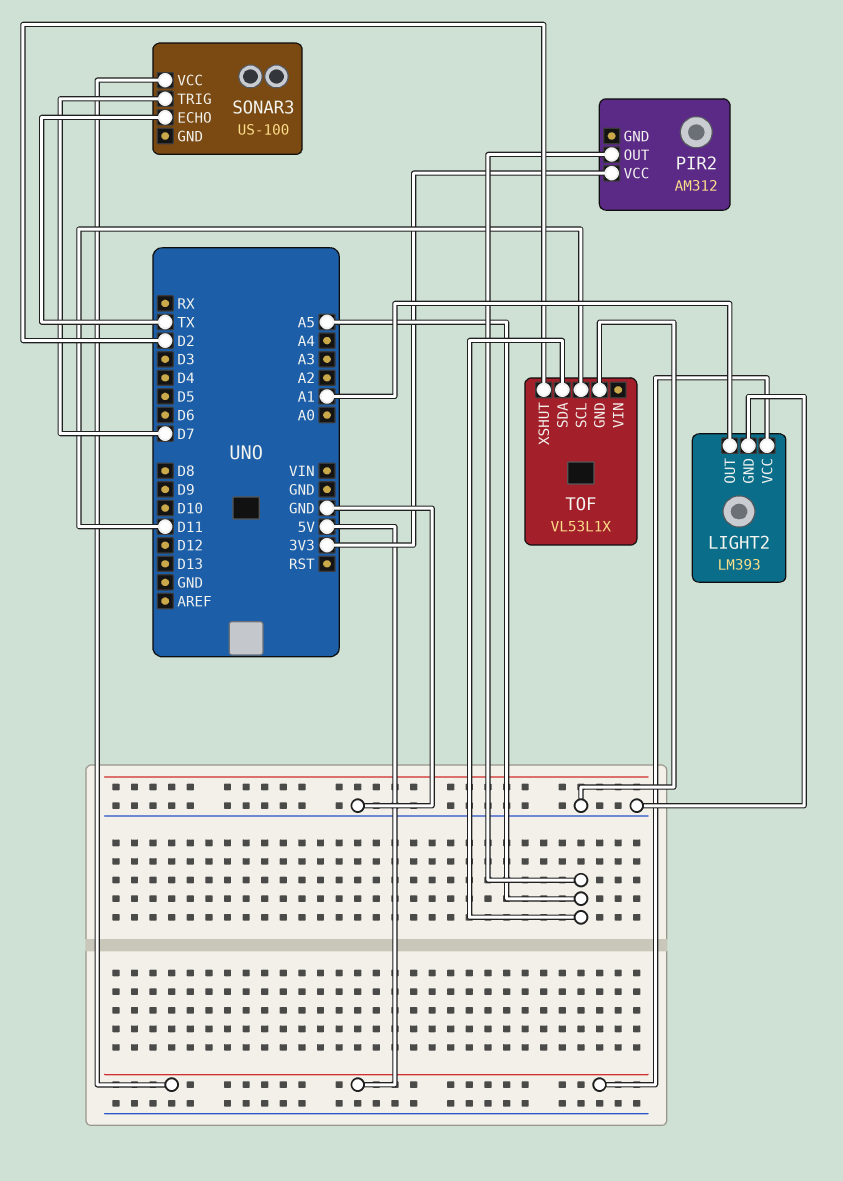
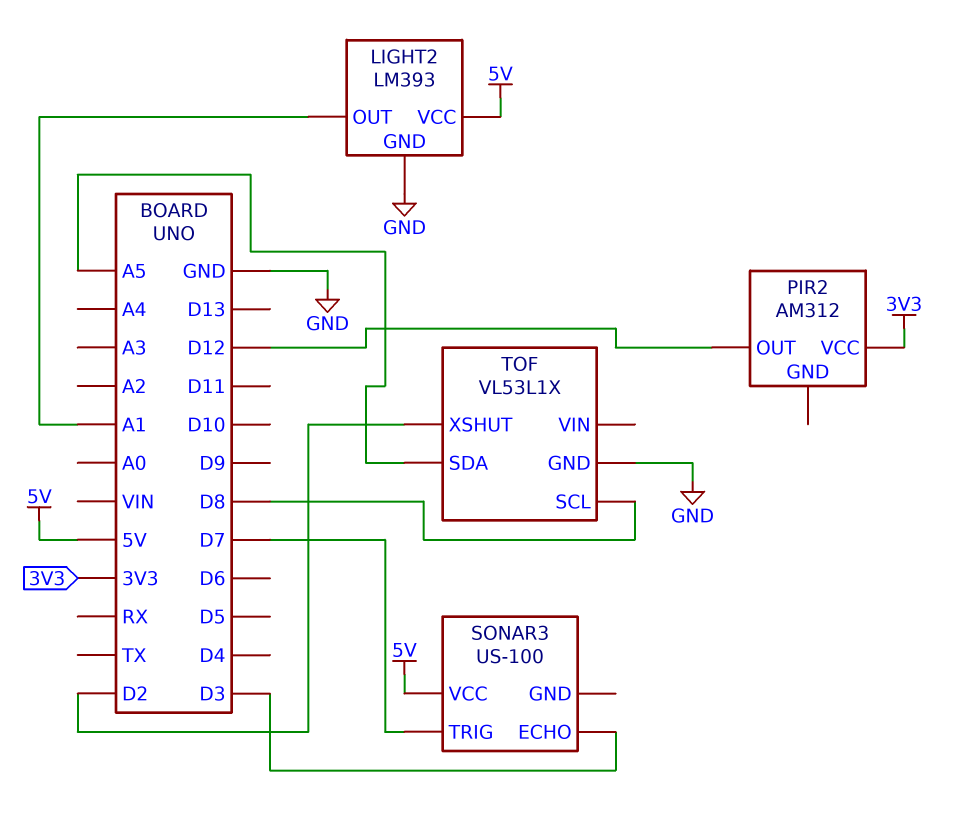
PIR2 pin OUT: A5 -> D12
SONAR3 pin ECHO: TX -> D3
TOF pin SCL: D11 -> D8

